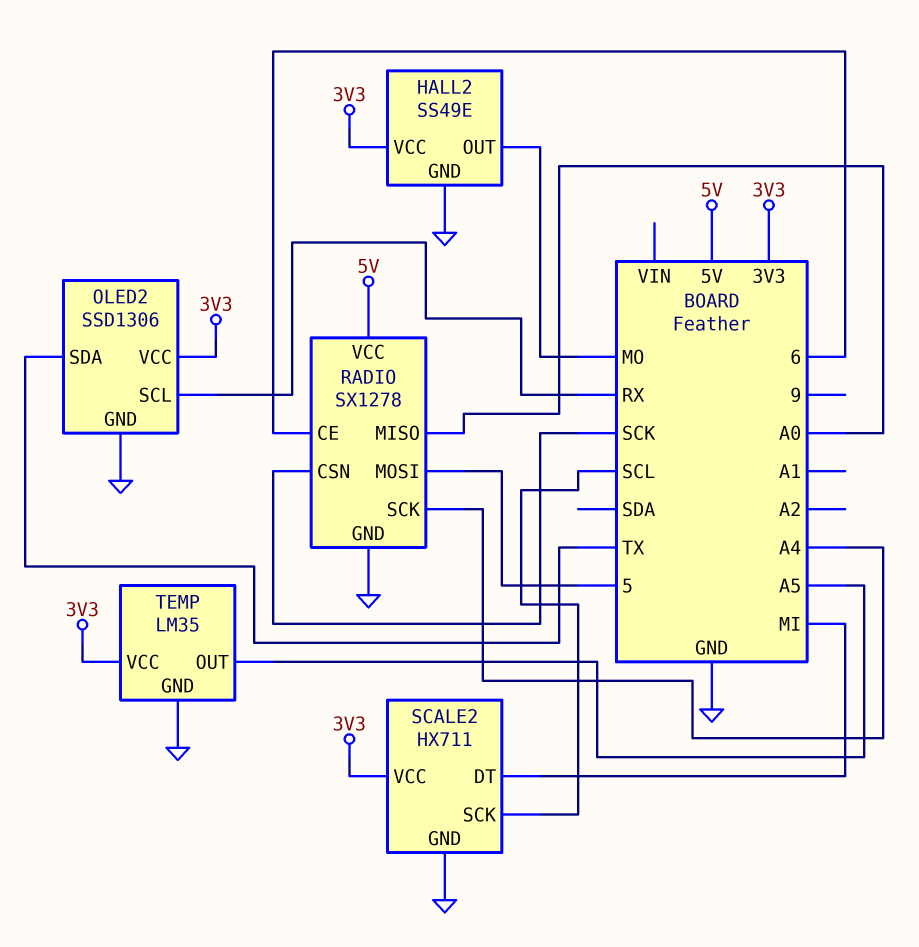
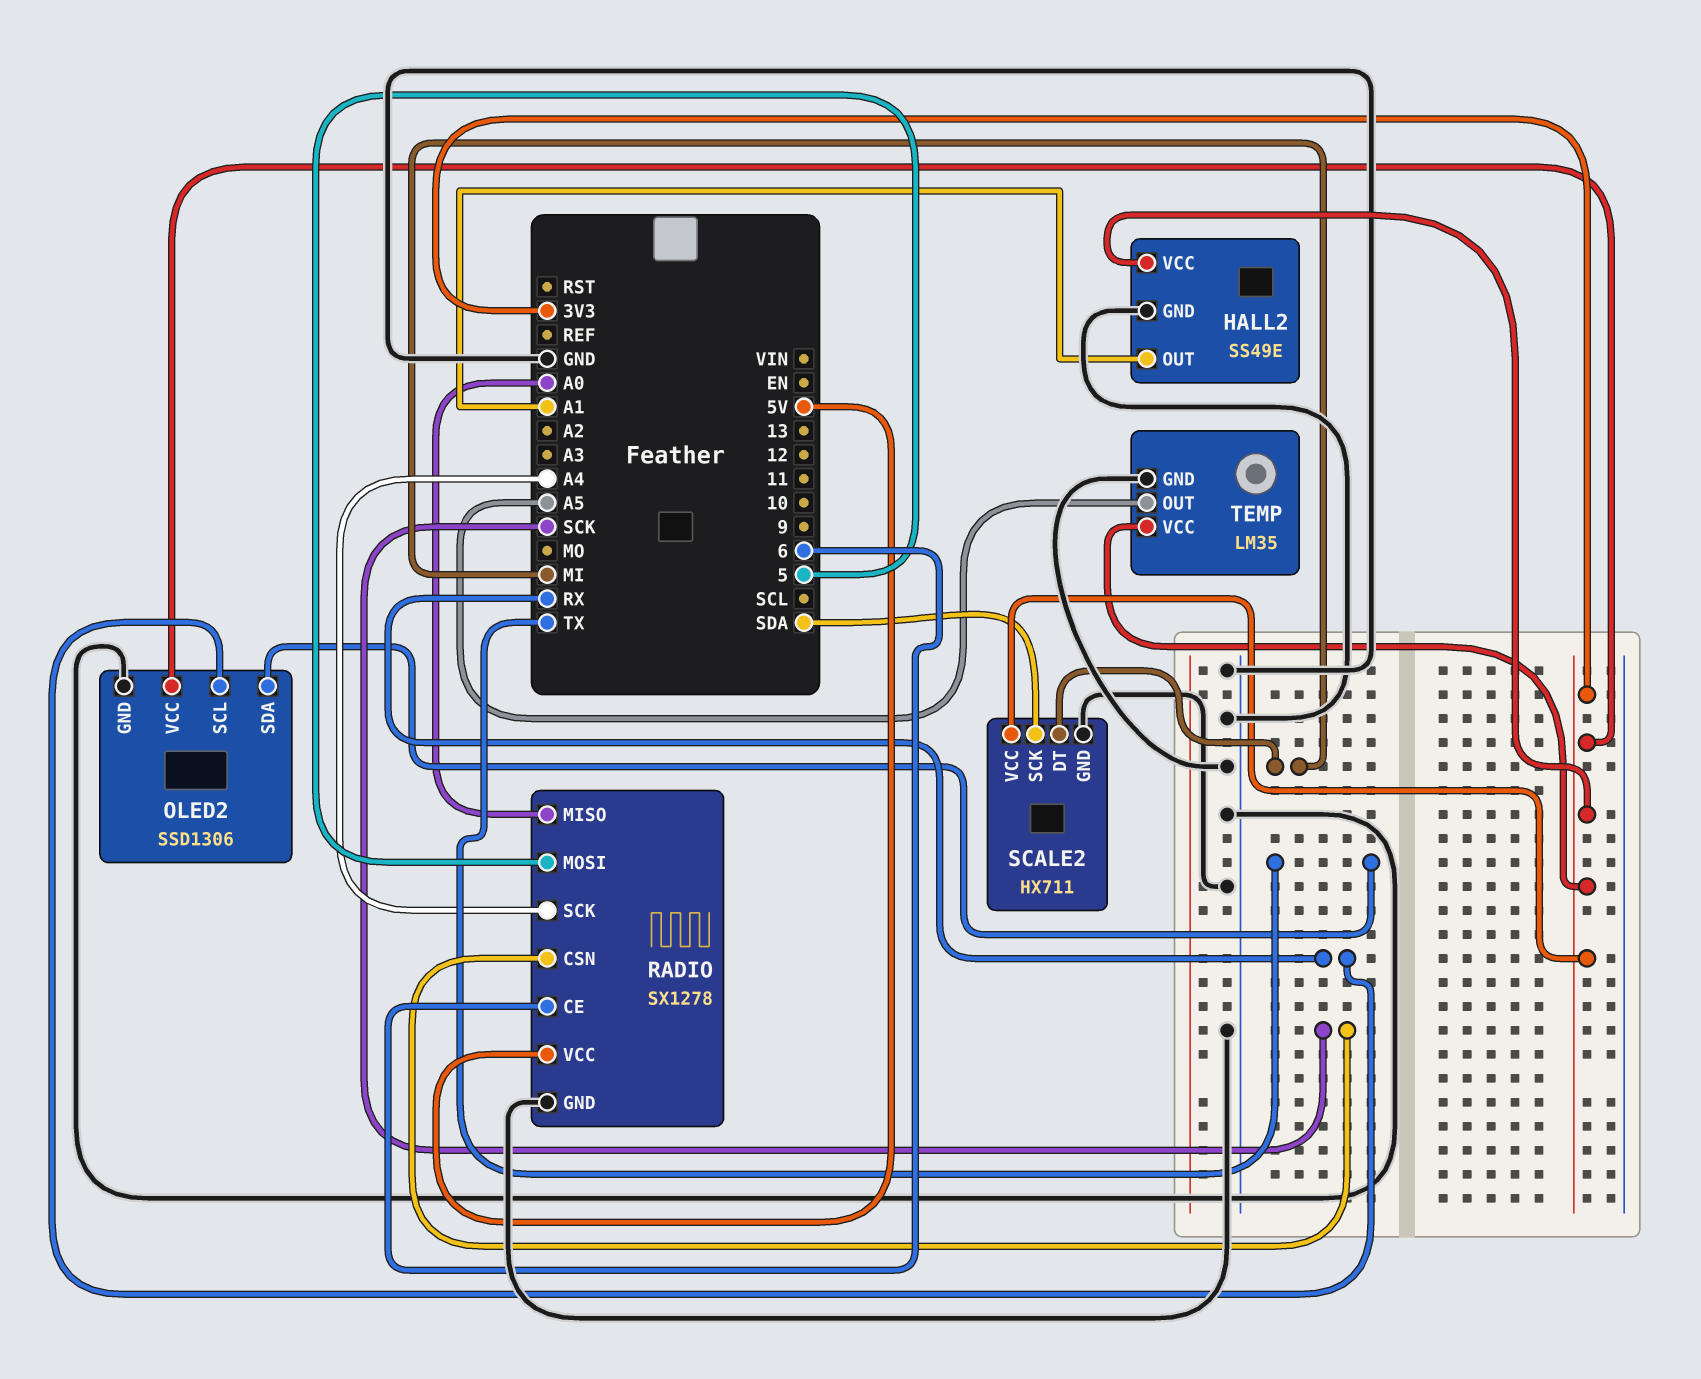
HALL2 pin OUT: MO -> A1
SCALE2 pin SCK: SCL -> SDA

